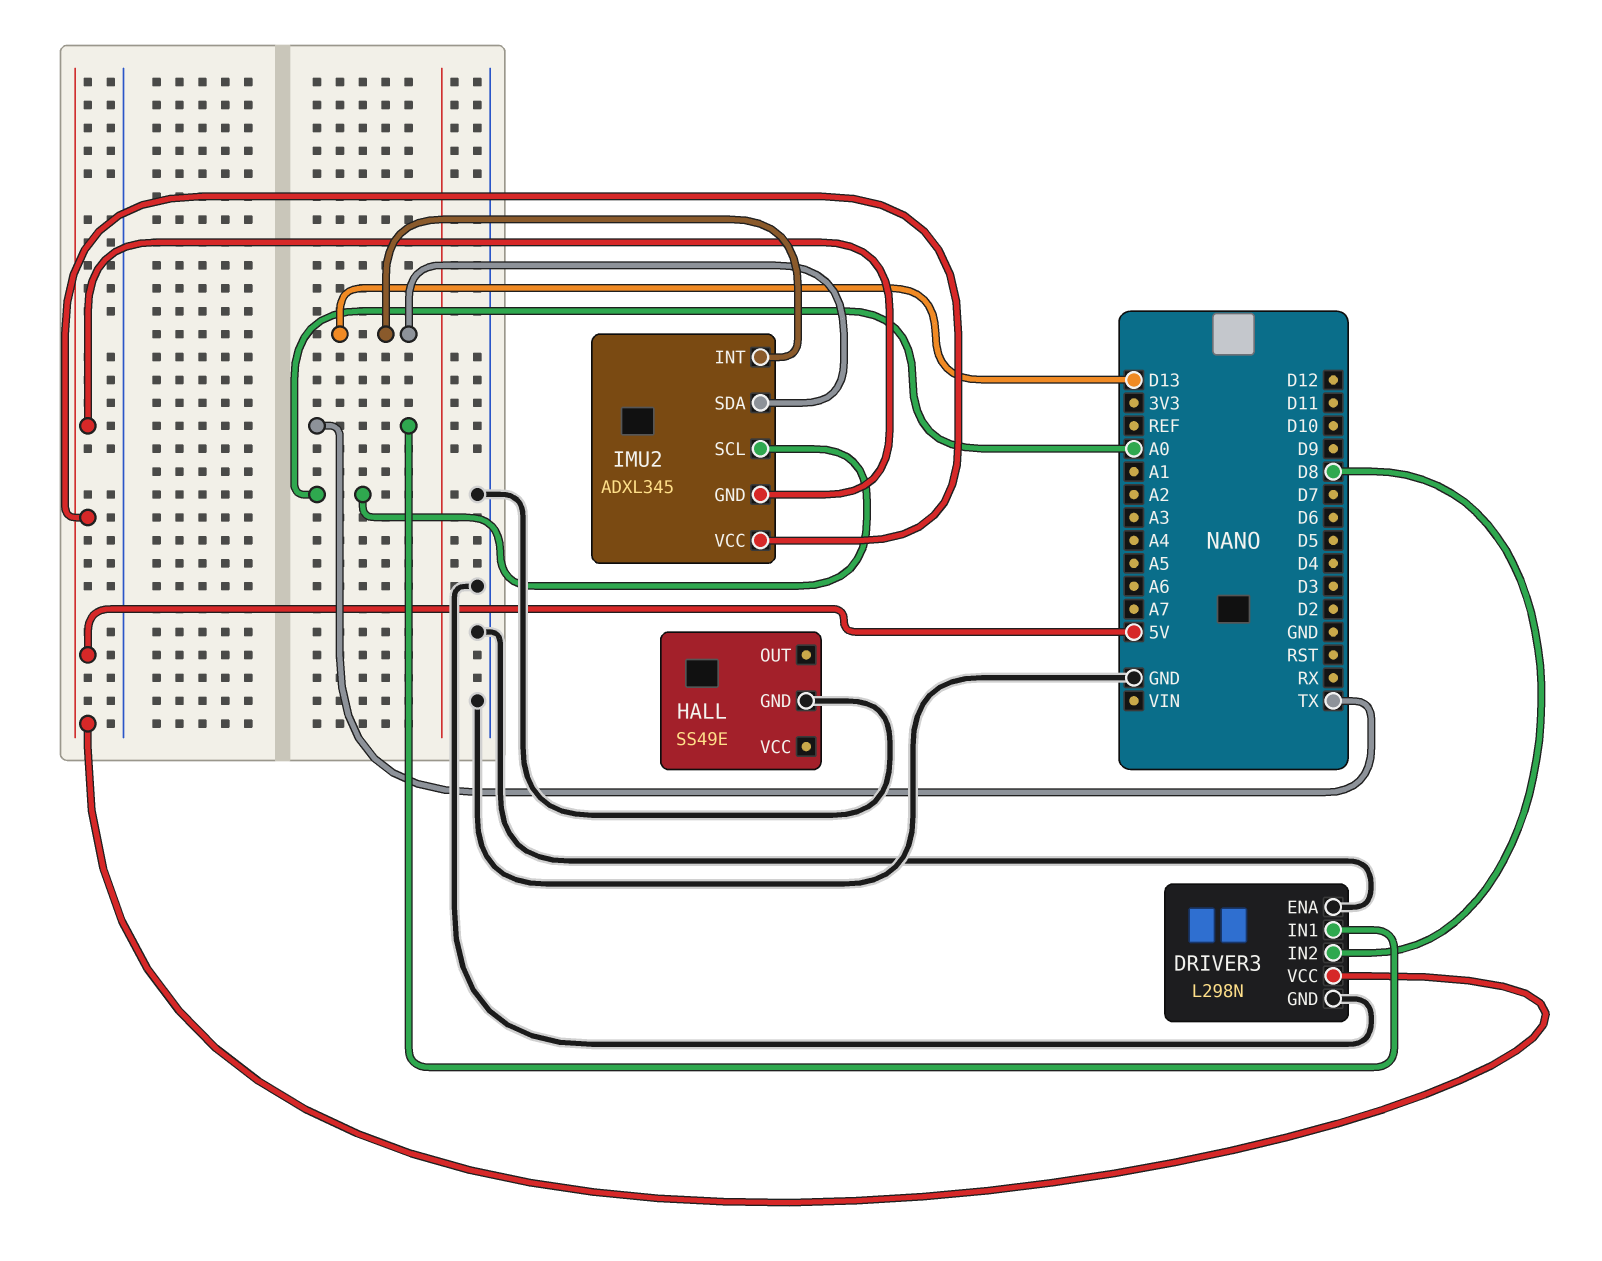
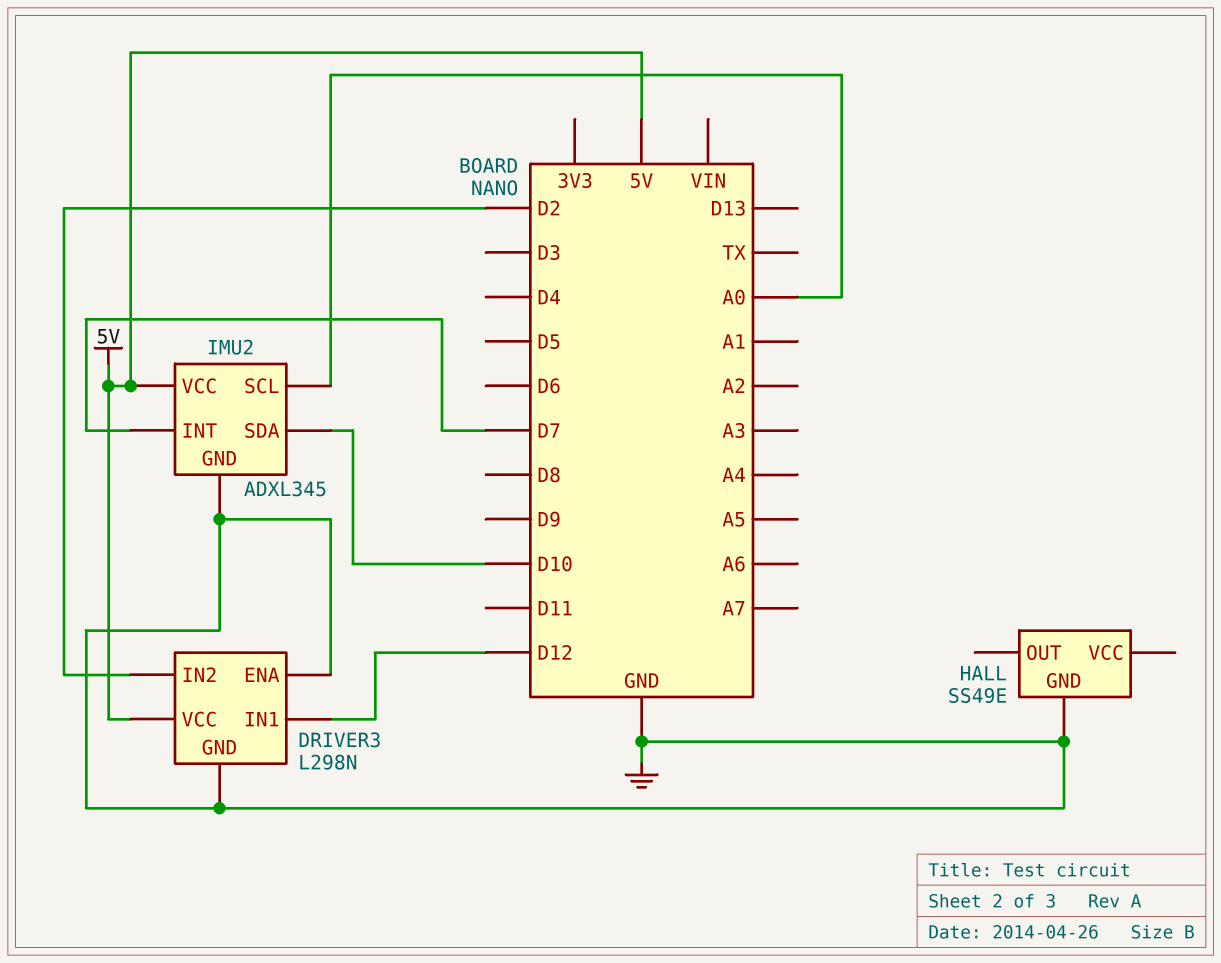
DRIVER3 pin IN1: TX -> D12
DRIVER3 pin IN2: D8 -> D2
IMU2 pin GND: 5V -> GND
IMU2 pin INT: D13 -> D7
IMU2 pin SDA: D13 -> D10

